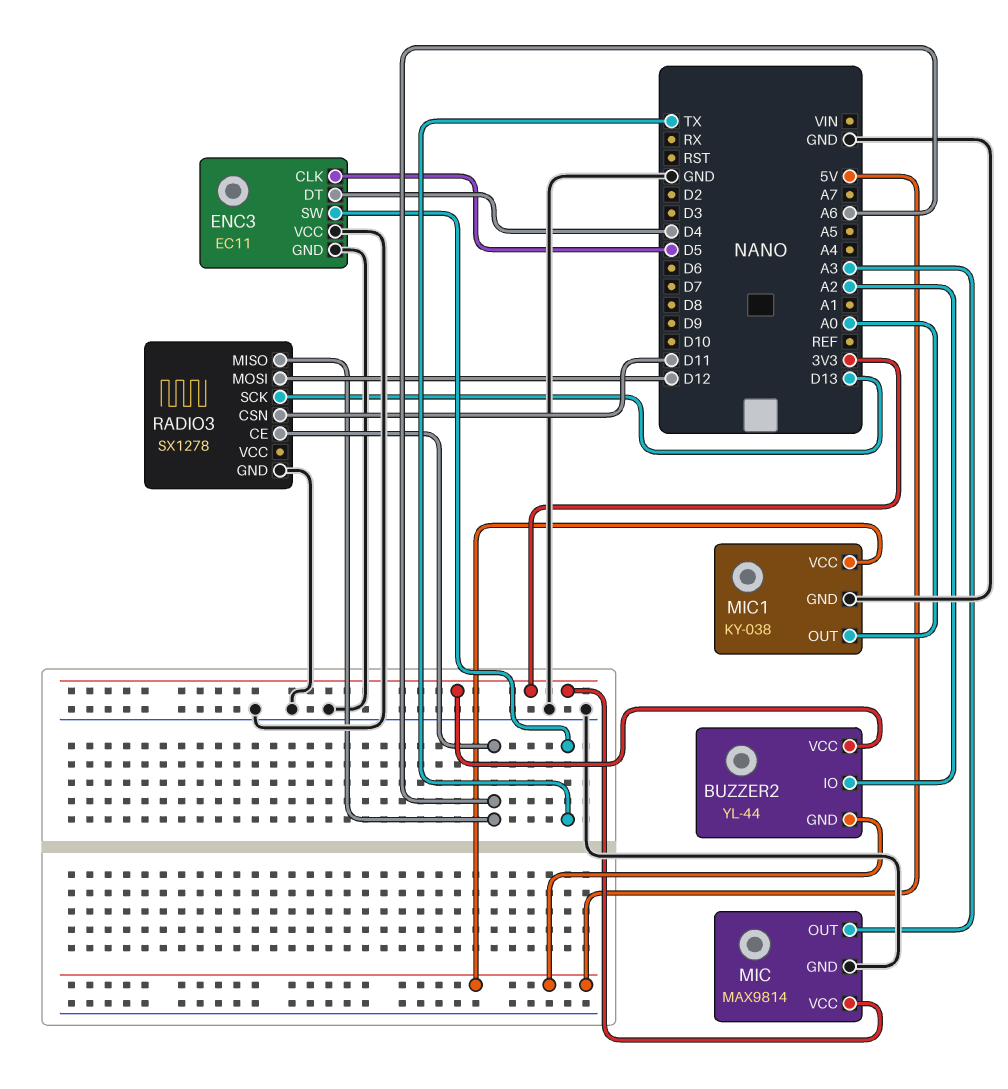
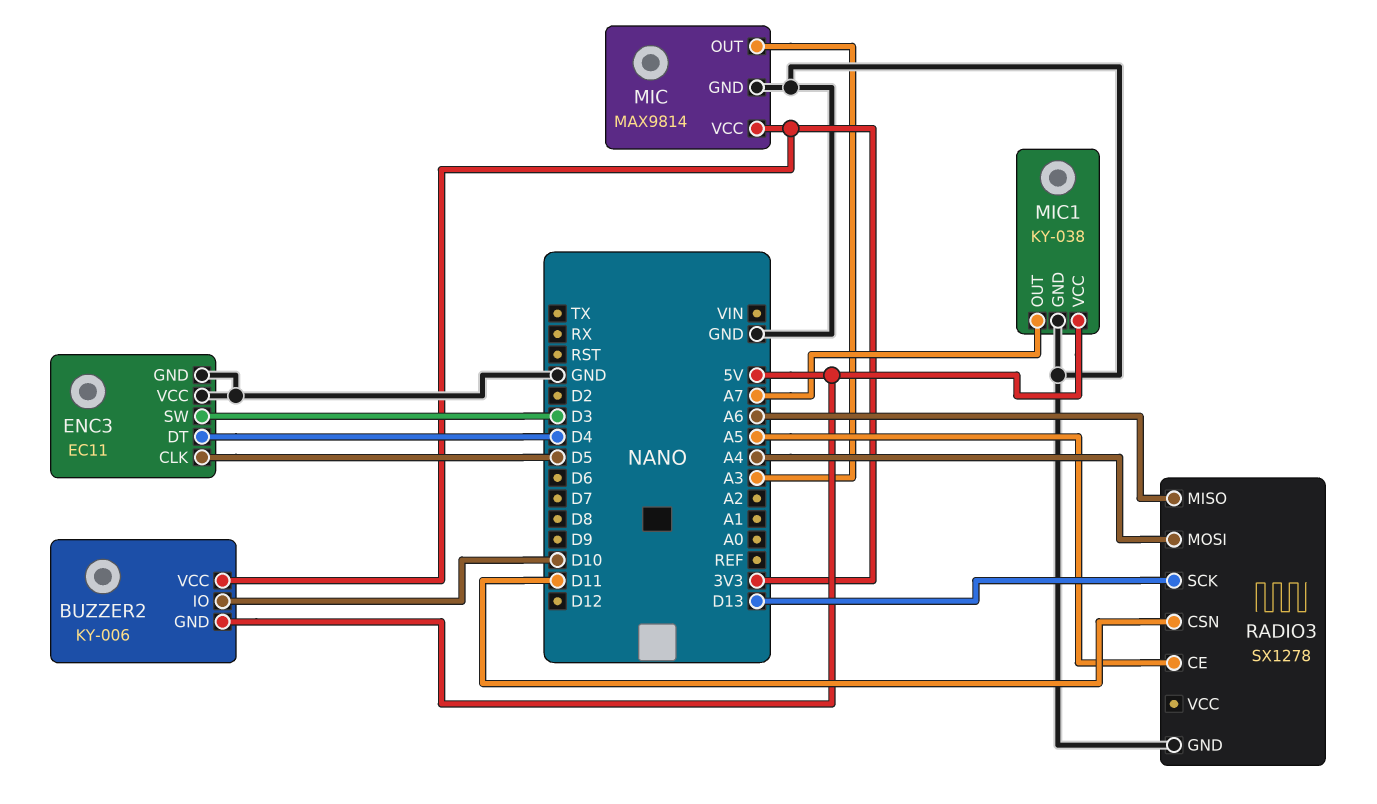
BUZZER2: YL-44 -> KY-006
BUZZER2 pin IO: A2 -> D10
ENC3 pin SW: TX -> D3
MIC1 pin OUT: A0 -> A7
RADIO3 pin CE: A6 -> A5
RADIO3 pin MOSI: D12 -> A4

